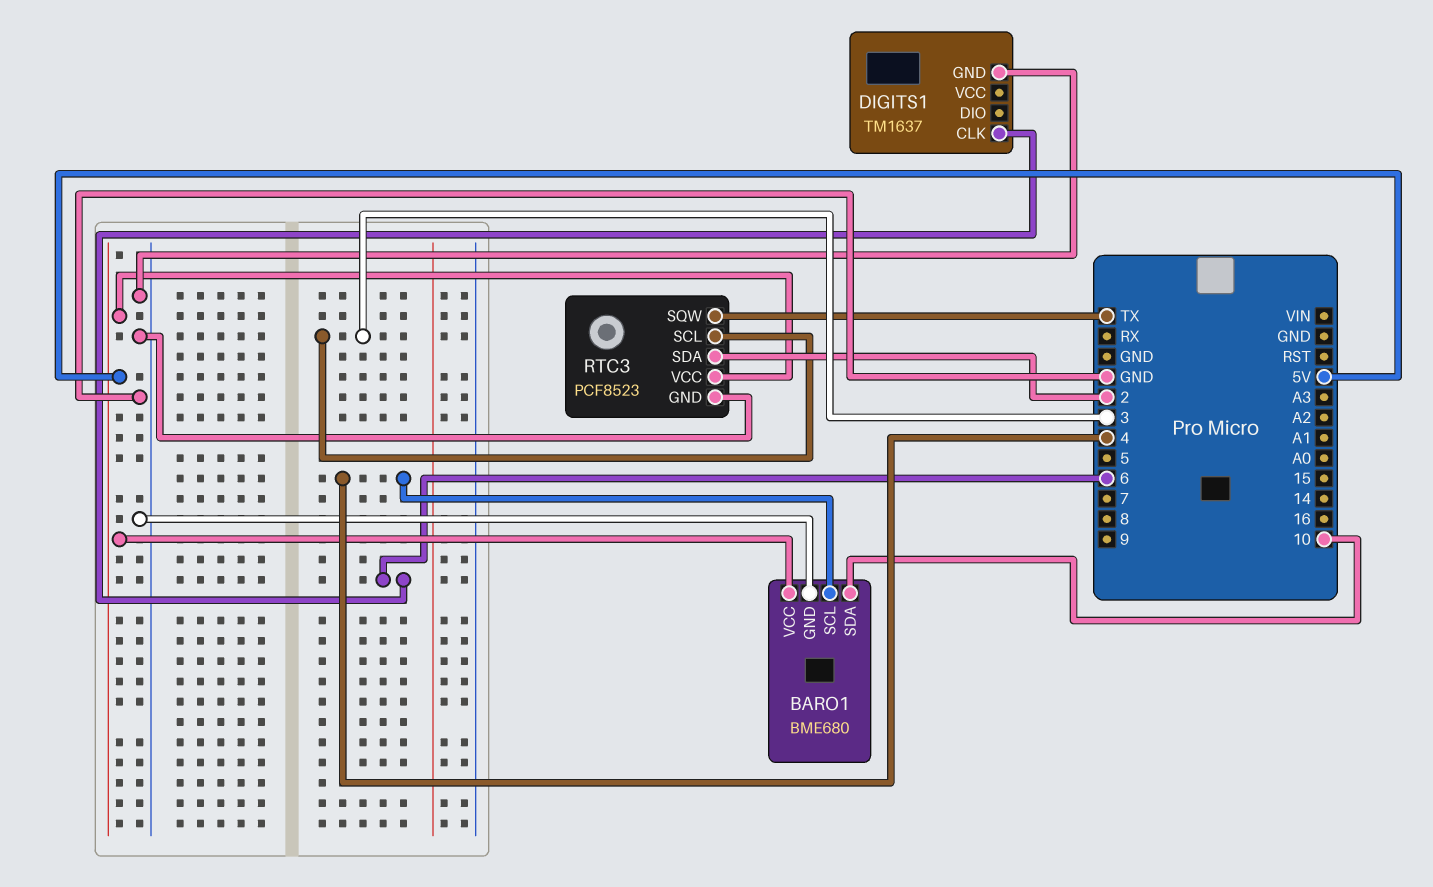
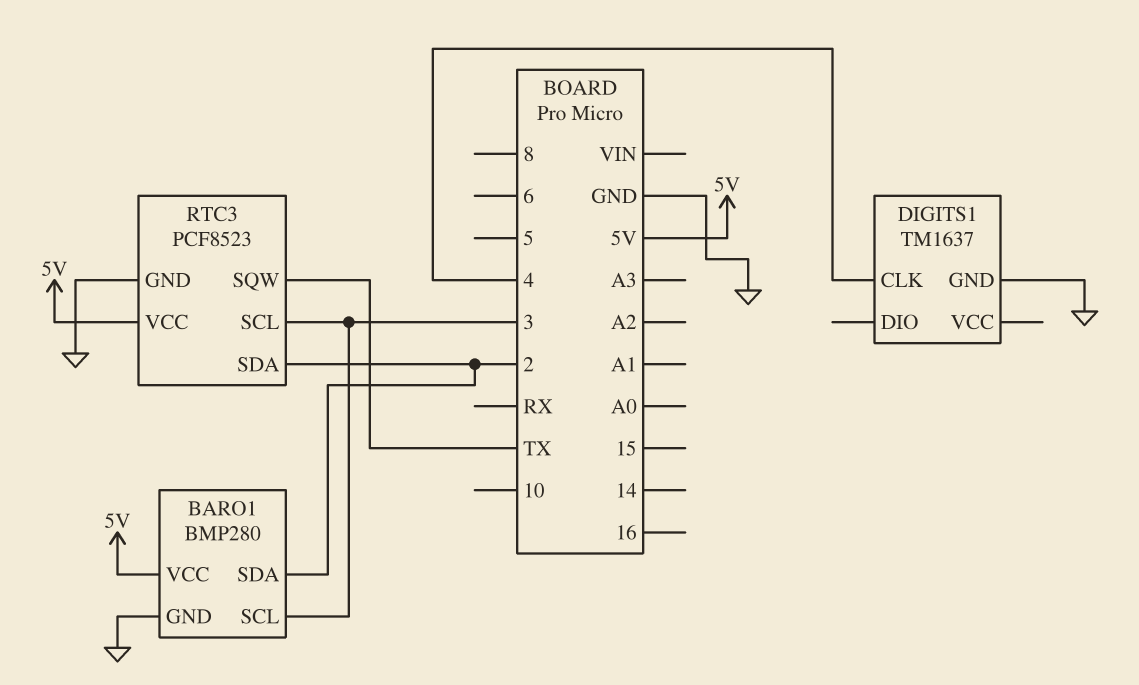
BARO1: BME680 -> BMP280
BARO1 pin SCL: 4 -> 3
BARO1 pin SDA: 10 -> 2
DIGITS1 pin CLK: 6 -> 4

